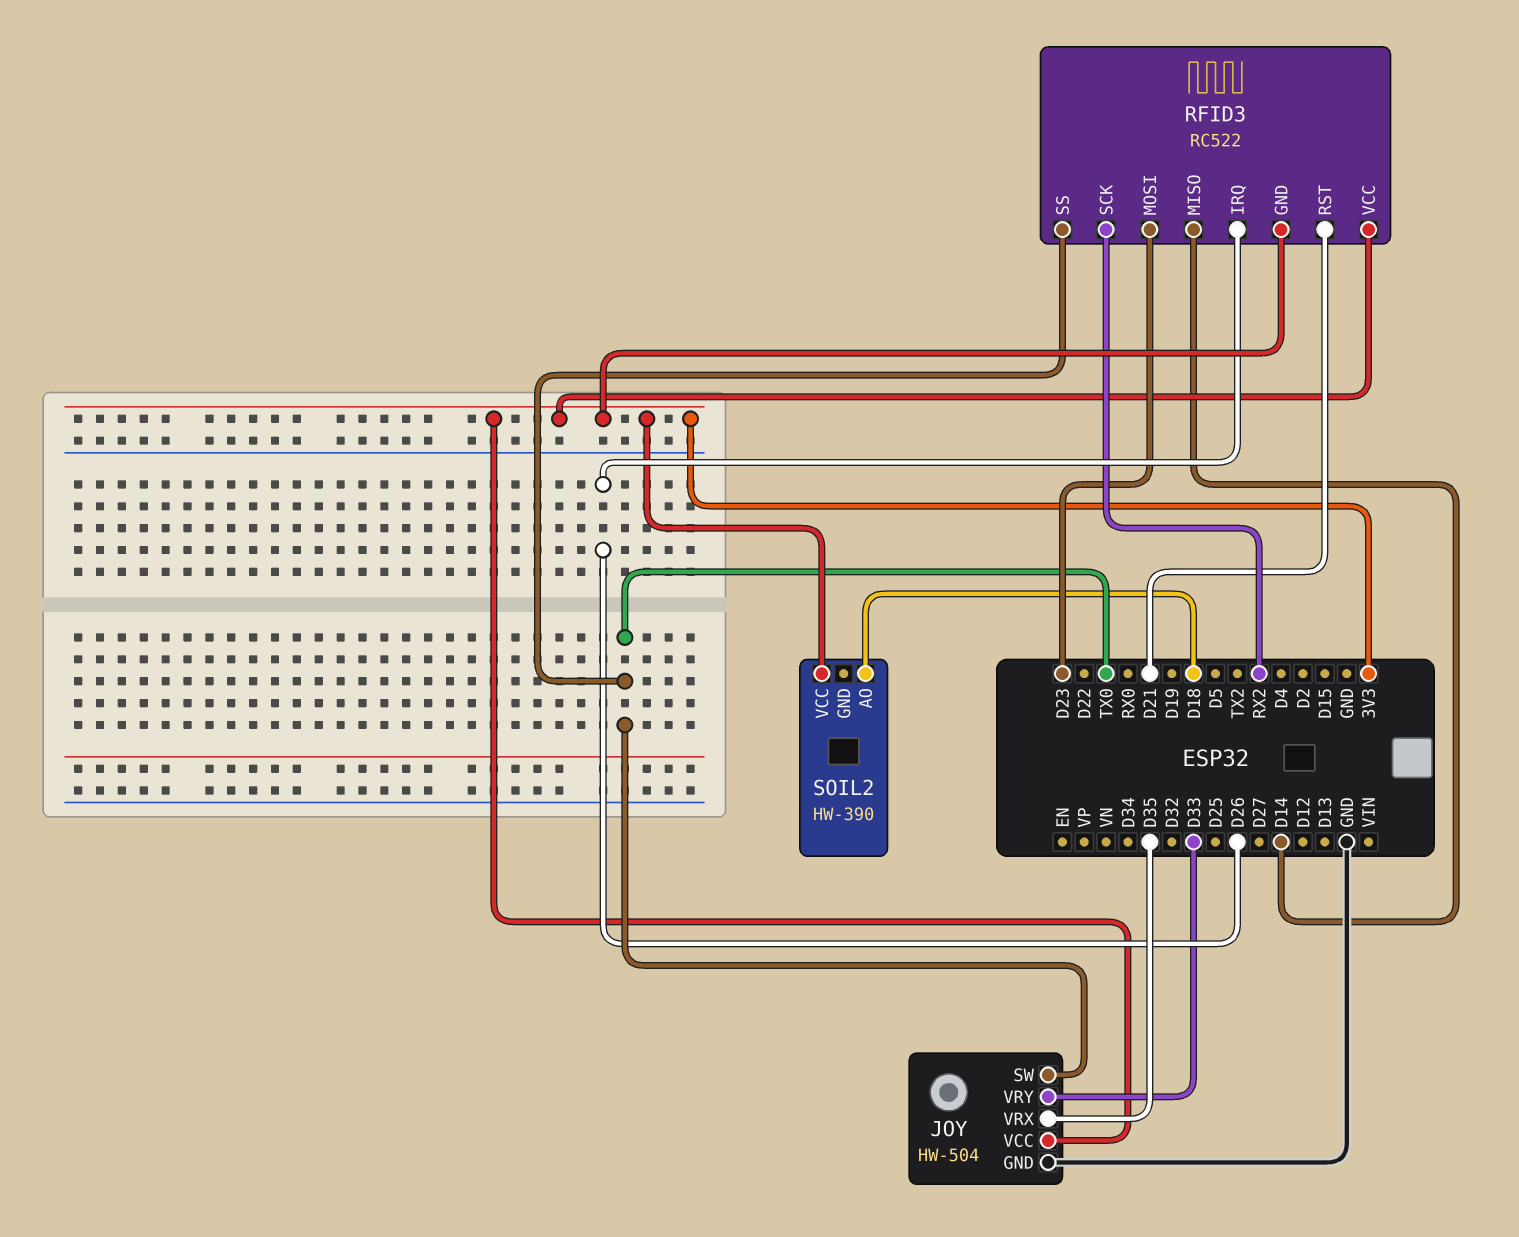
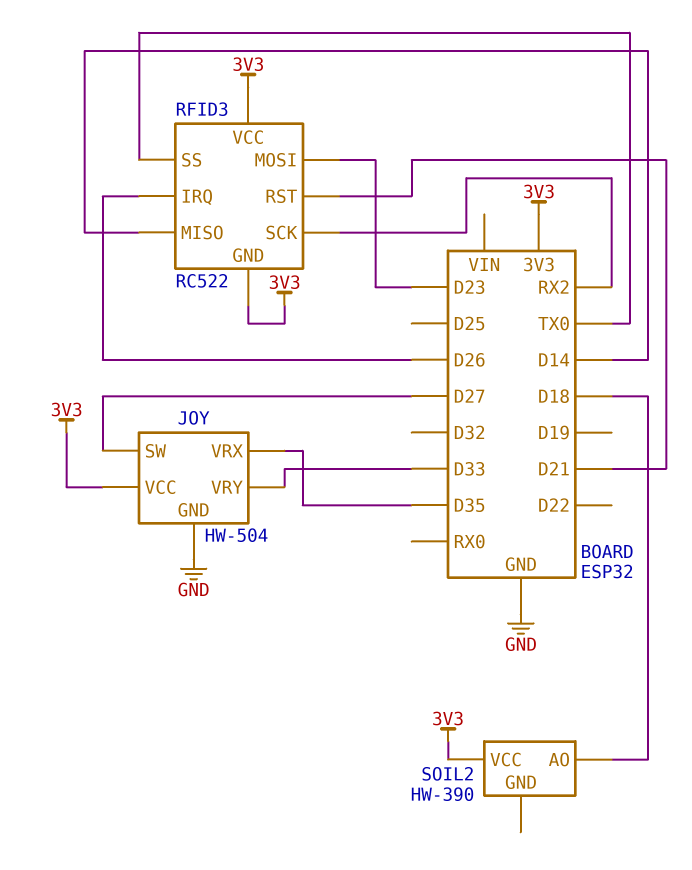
JOY pin SW: TX0 -> D27

